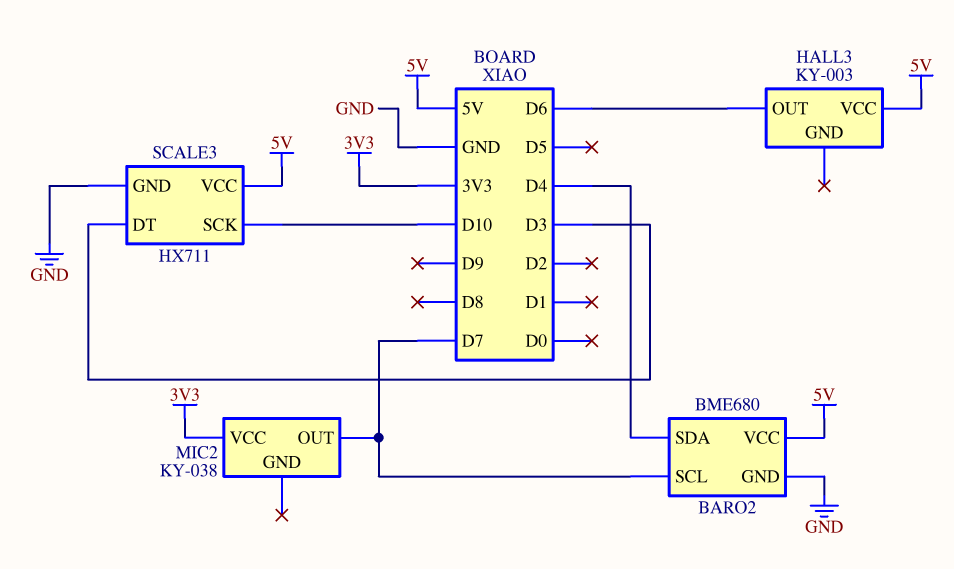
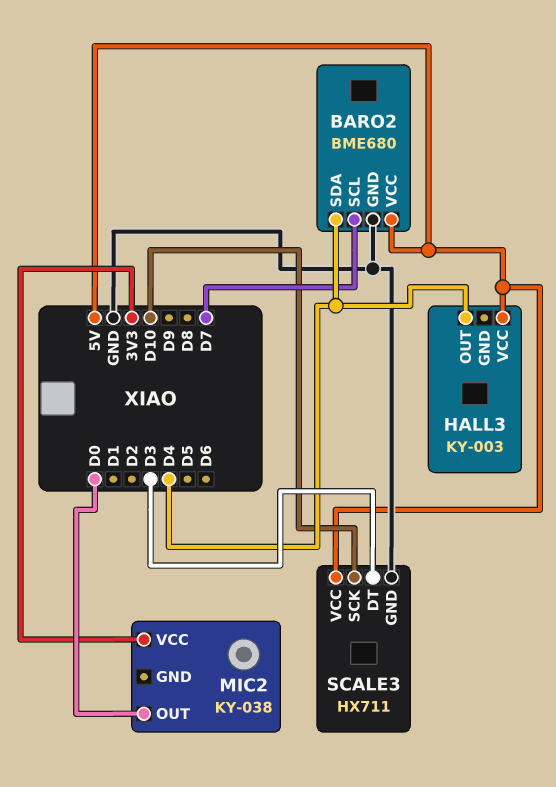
HALL3 pin OUT: D6 -> D4
MIC2 pin OUT: D7 -> D0

